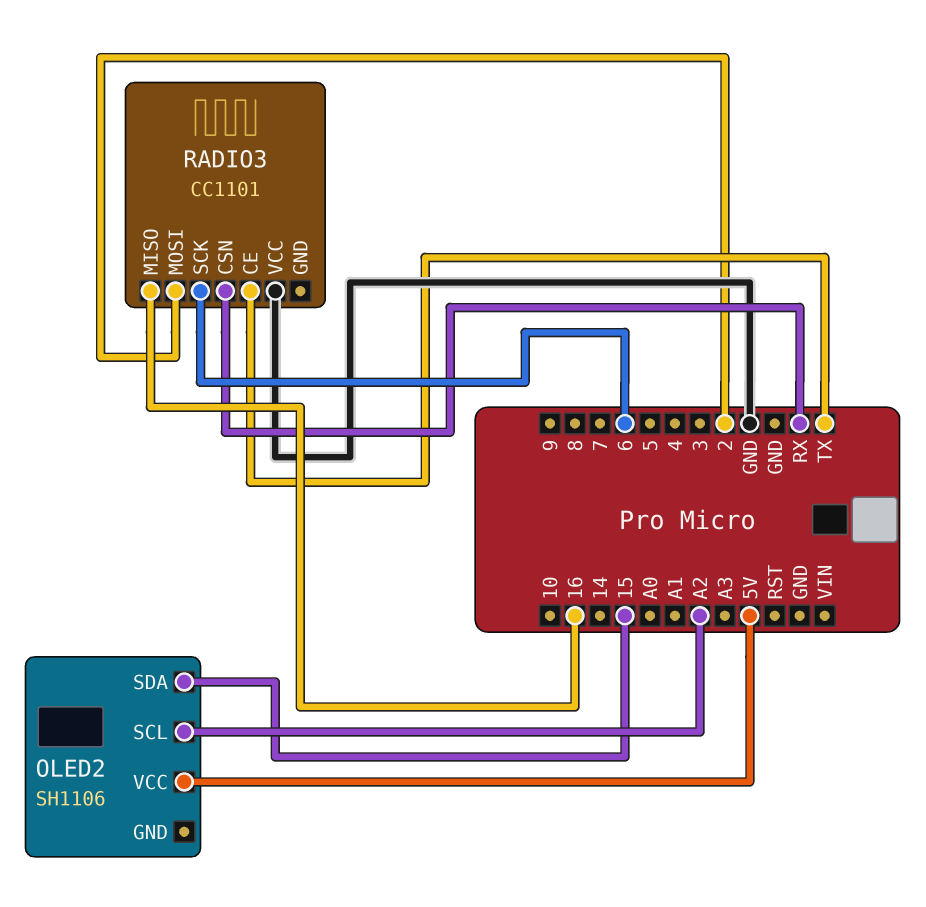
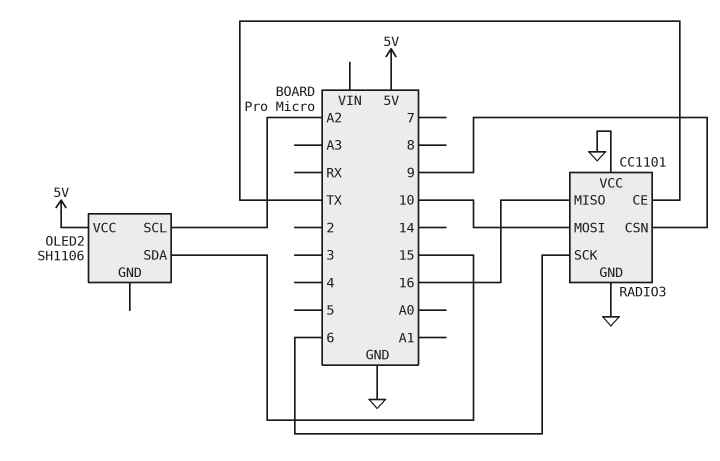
RADIO3 pin CSN: RX -> 9
RADIO3 pin GND: none -> GND
RADIO3 pin MOSI: 2 -> 10

